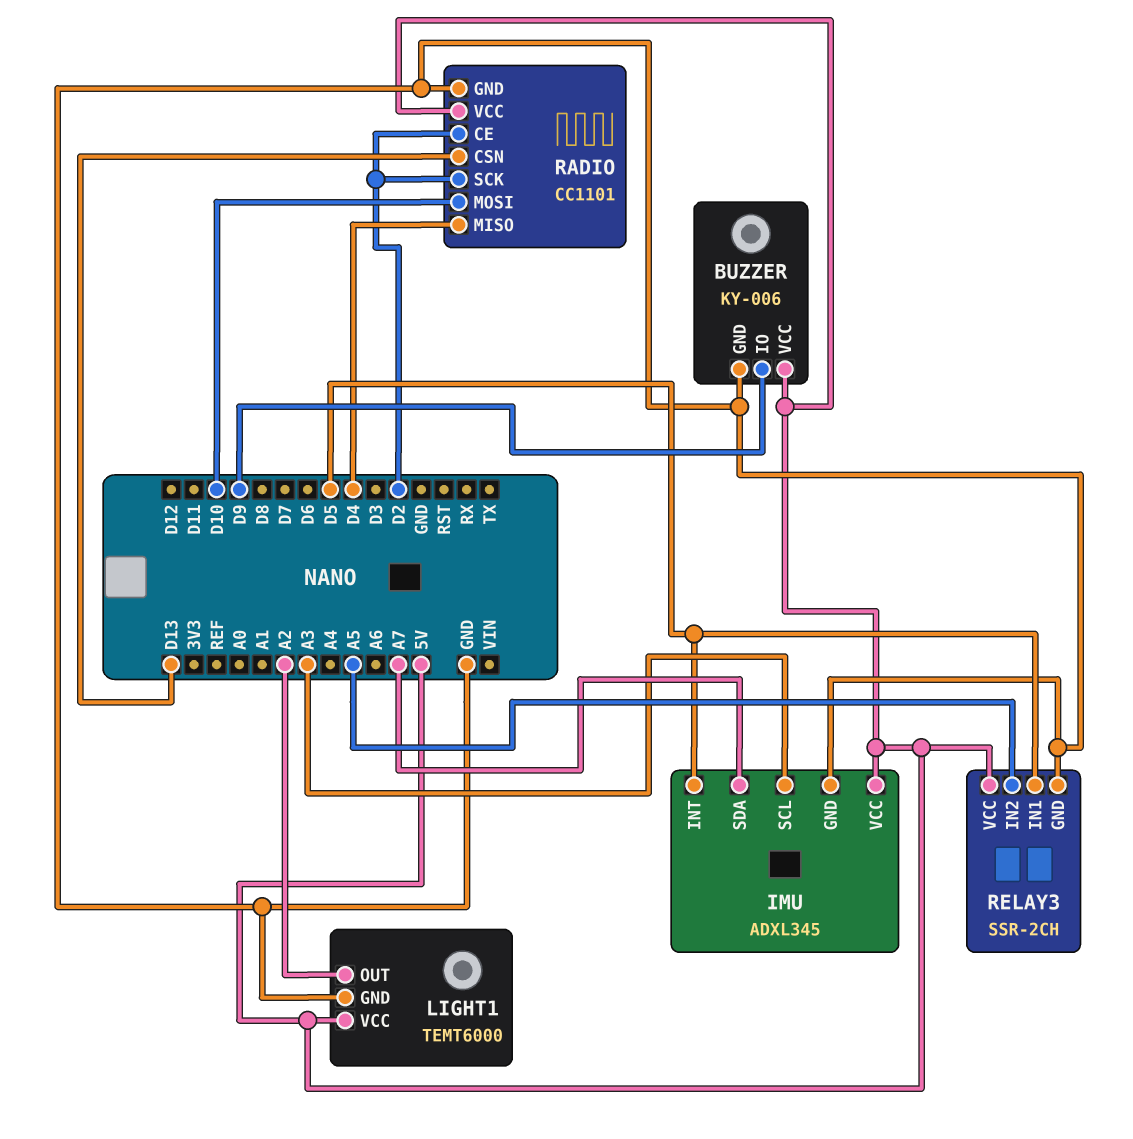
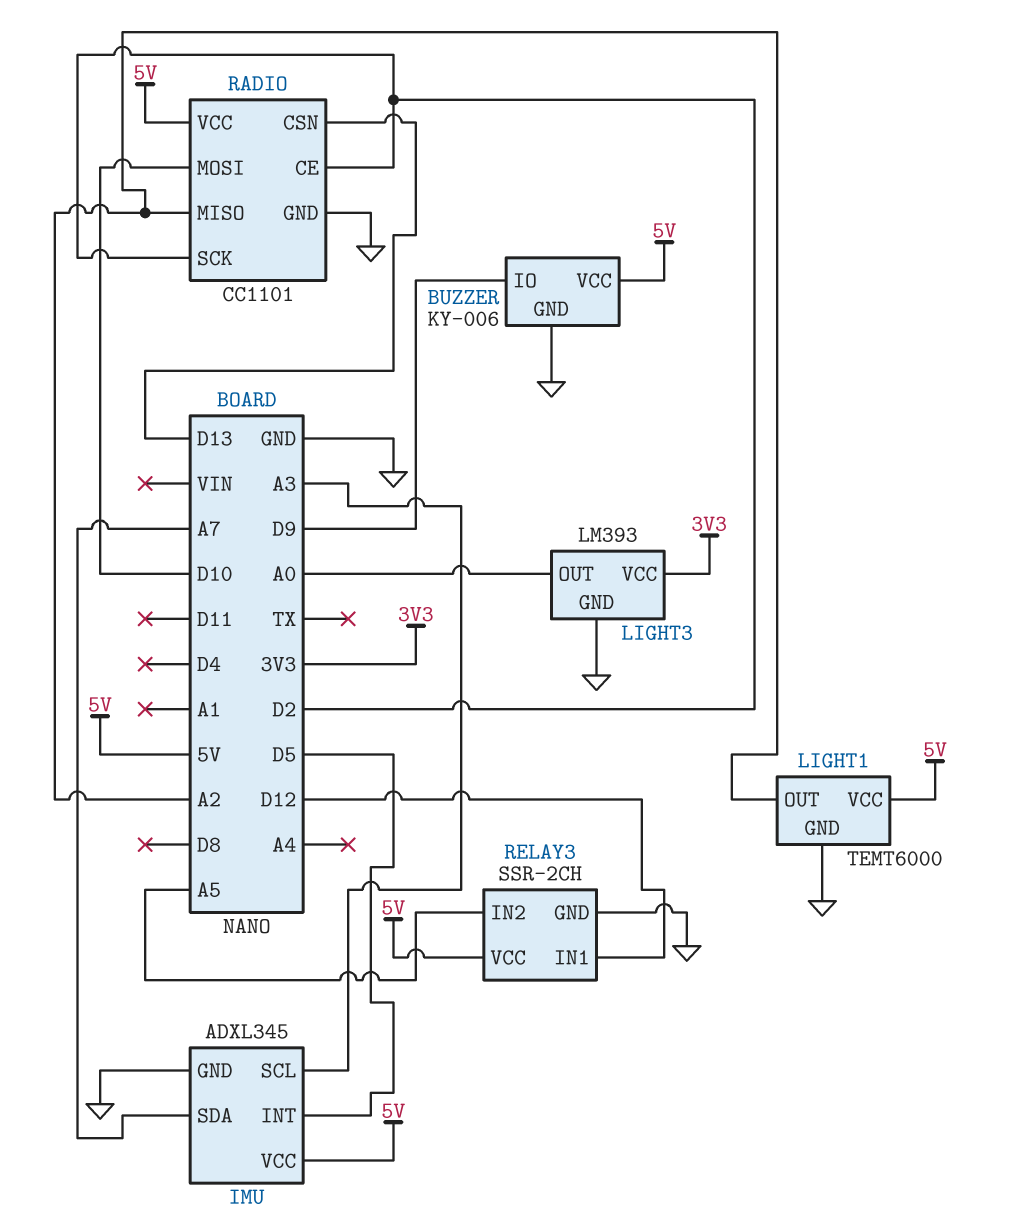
LIGHT3: none -> LM393
LIGHT3 pin GND: none -> GND
LIGHT3 pin OUT: none -> A0
LIGHT3 pin VCC: none -> 3V3
RADIO pin MISO: D4 -> A2
RELAY3 pin IN1: D5 -> D12

